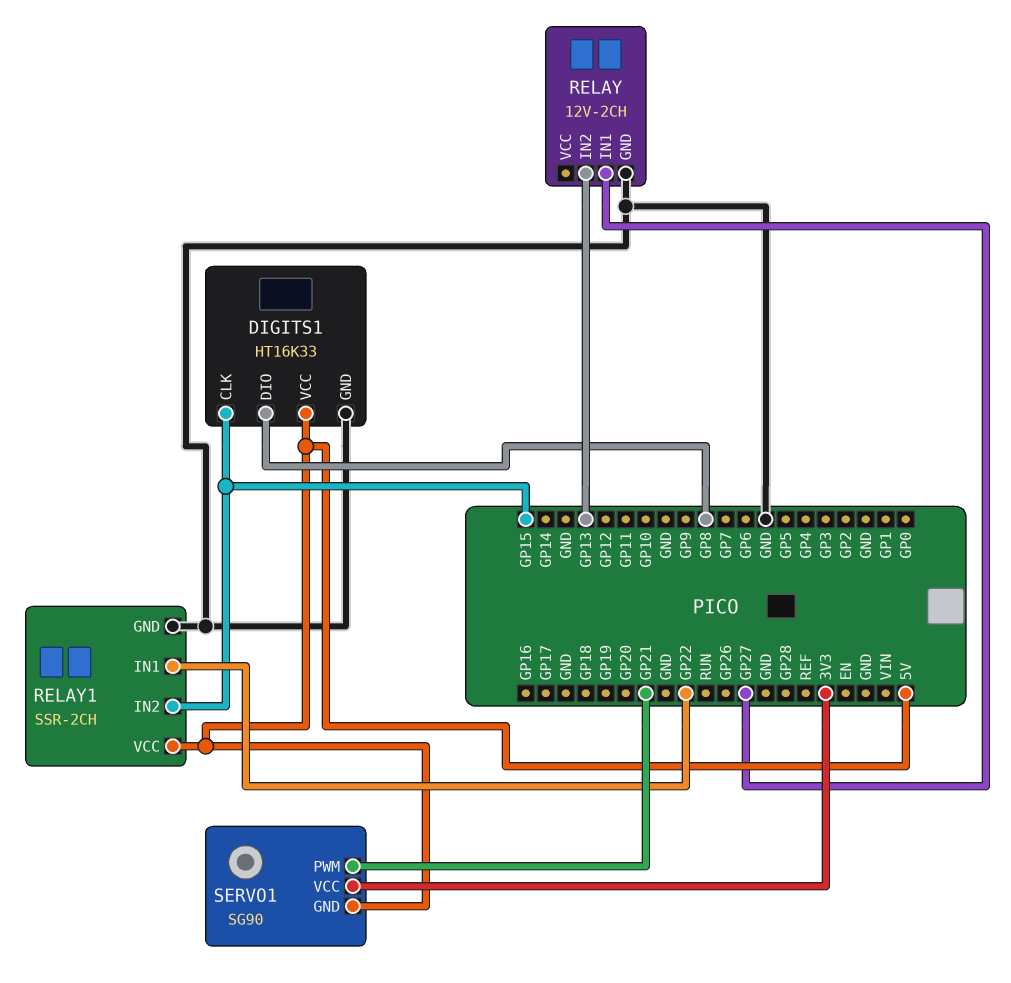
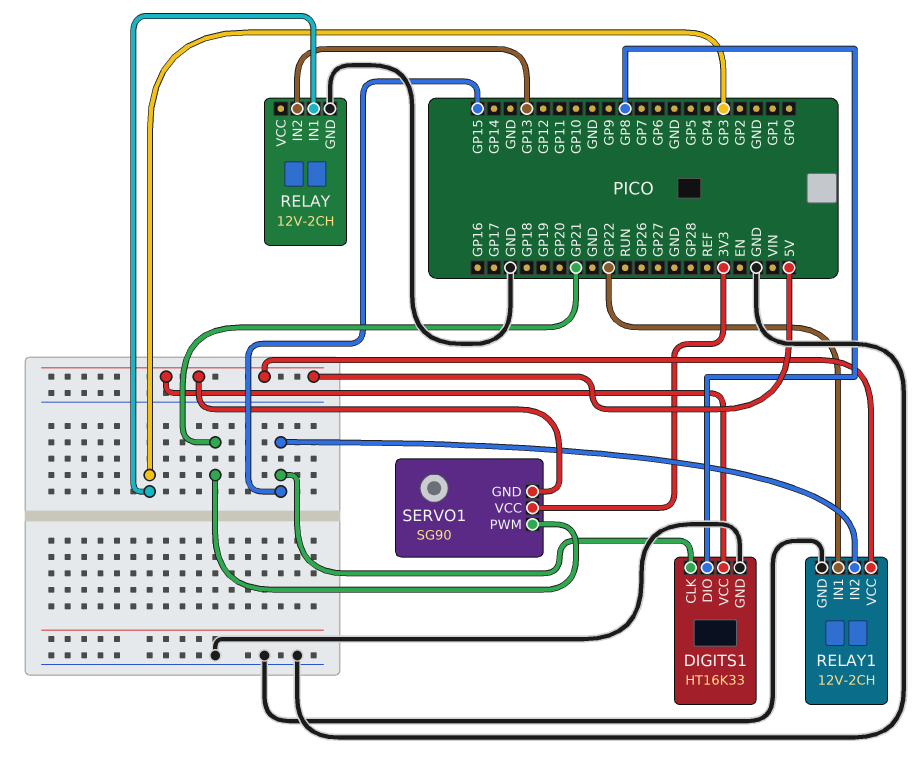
RELAY pin IN1: GP27 -> GP3
RELAY1: SSR-2CH -> 12V-2CH

